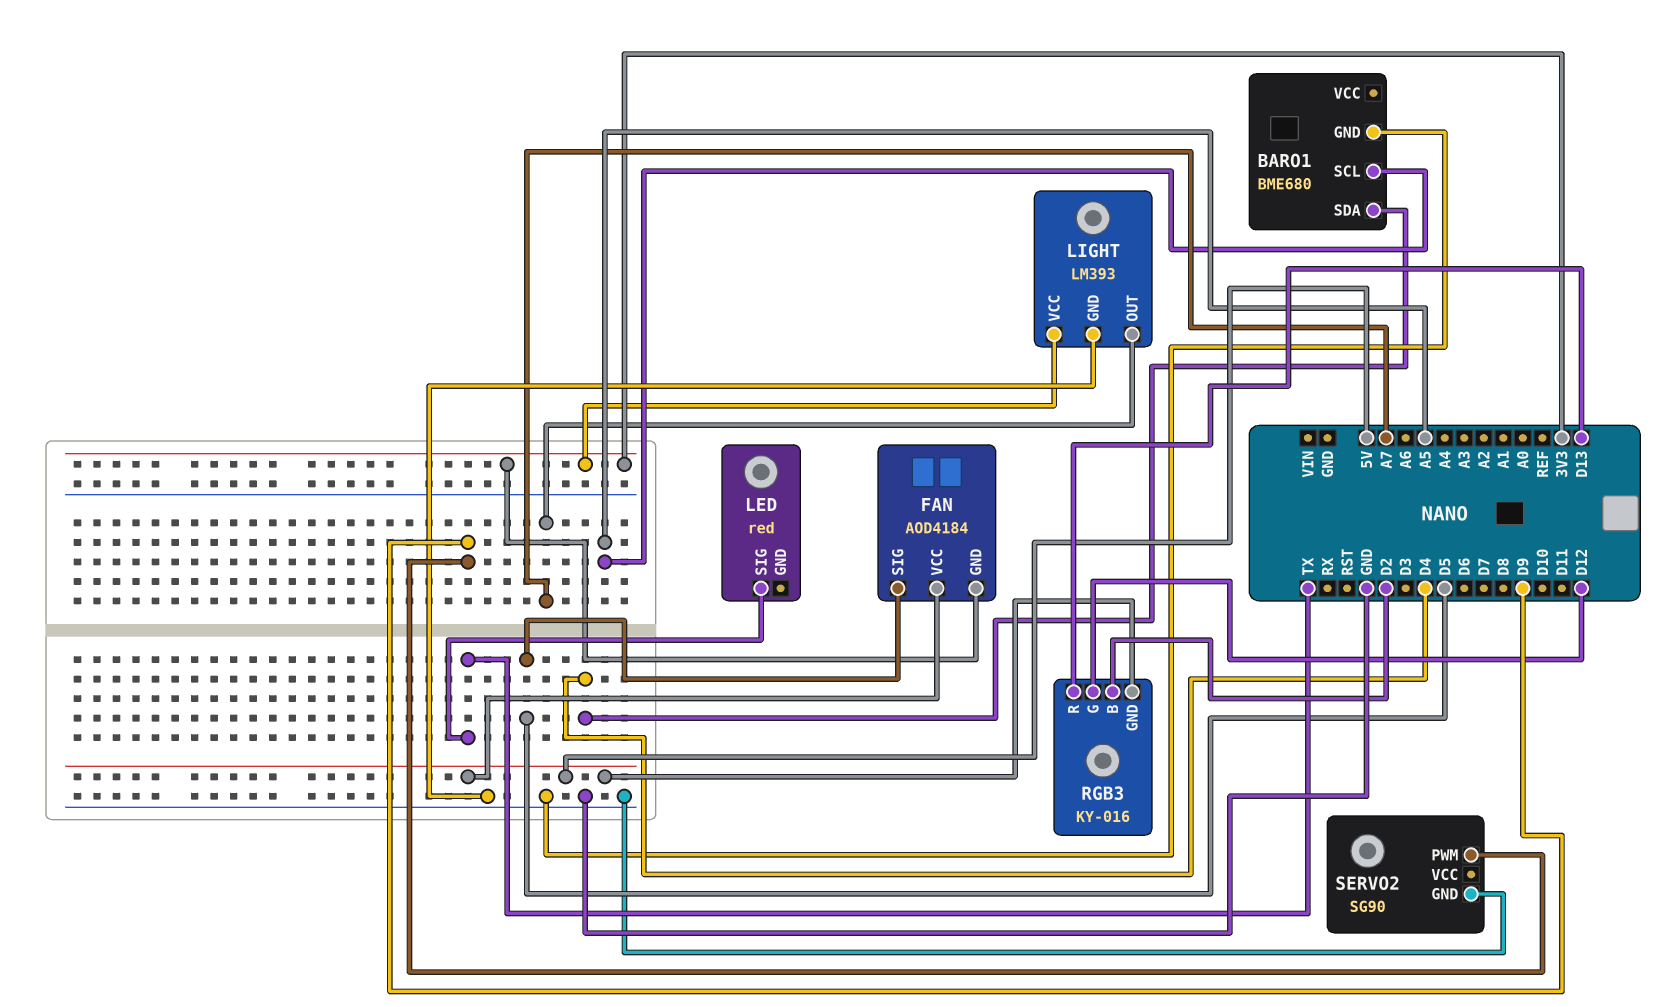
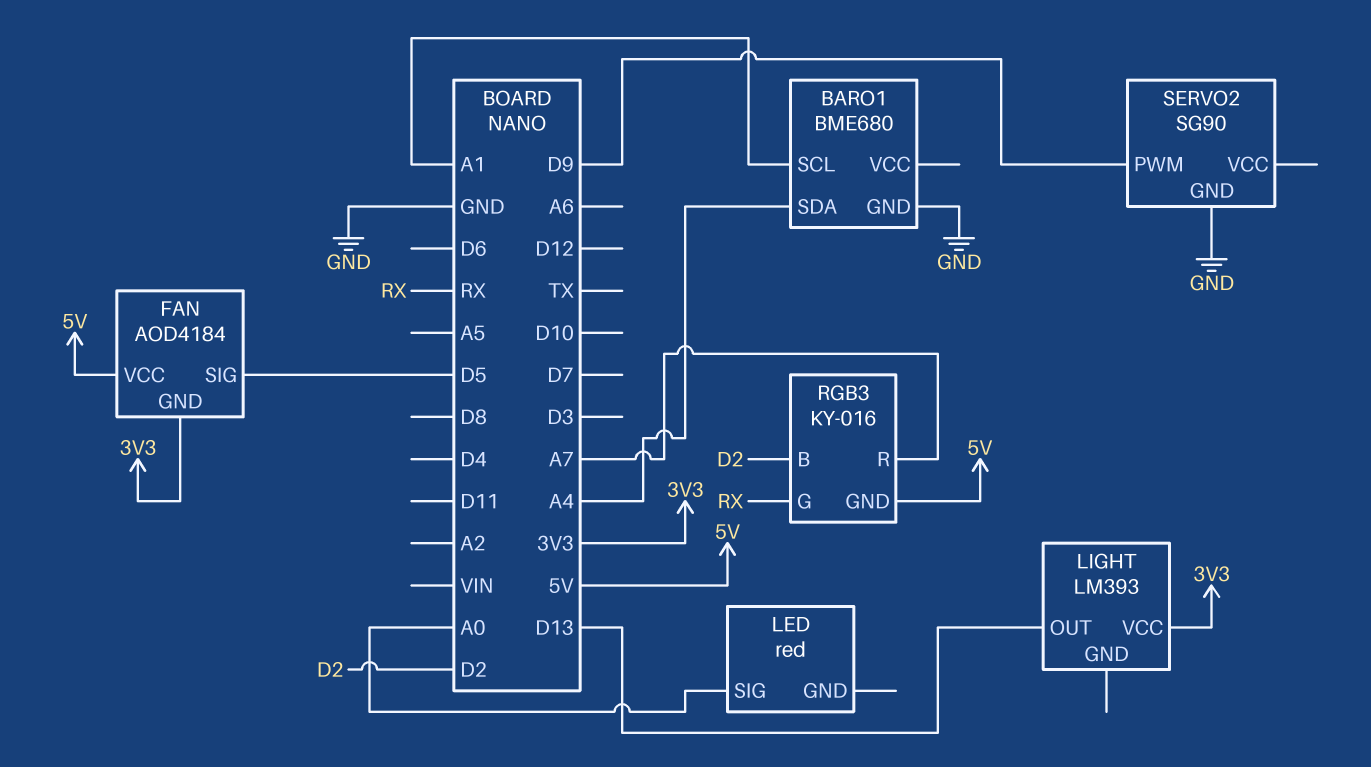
BARO1 pin SCL: A5 -> A1
BARO1 pin SDA: D4 -> A4
LED pin SIG: TX -> A0
LIGHT pin GND: GND -> none
LIGHT pin OUT: A7 -> D13
RGB3 pin G: D12 -> RX
RGB3 pin R: D13 -> A7

